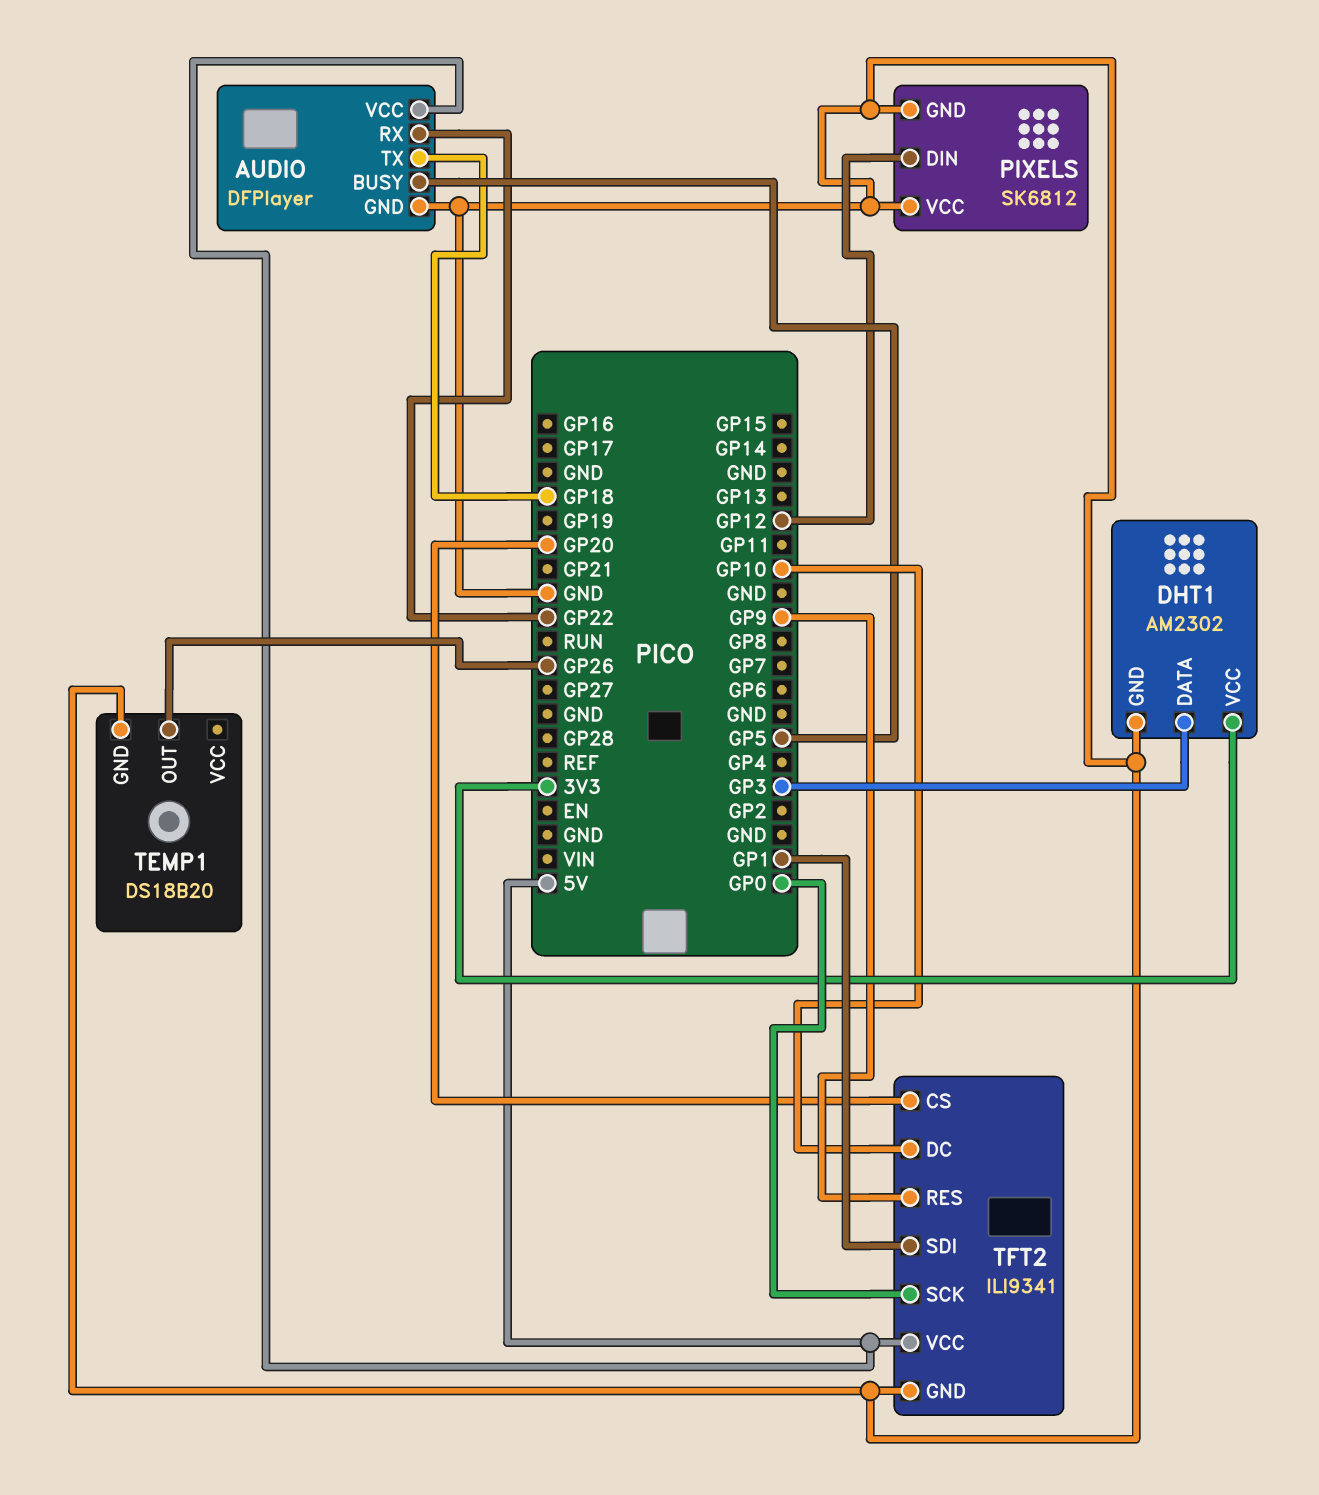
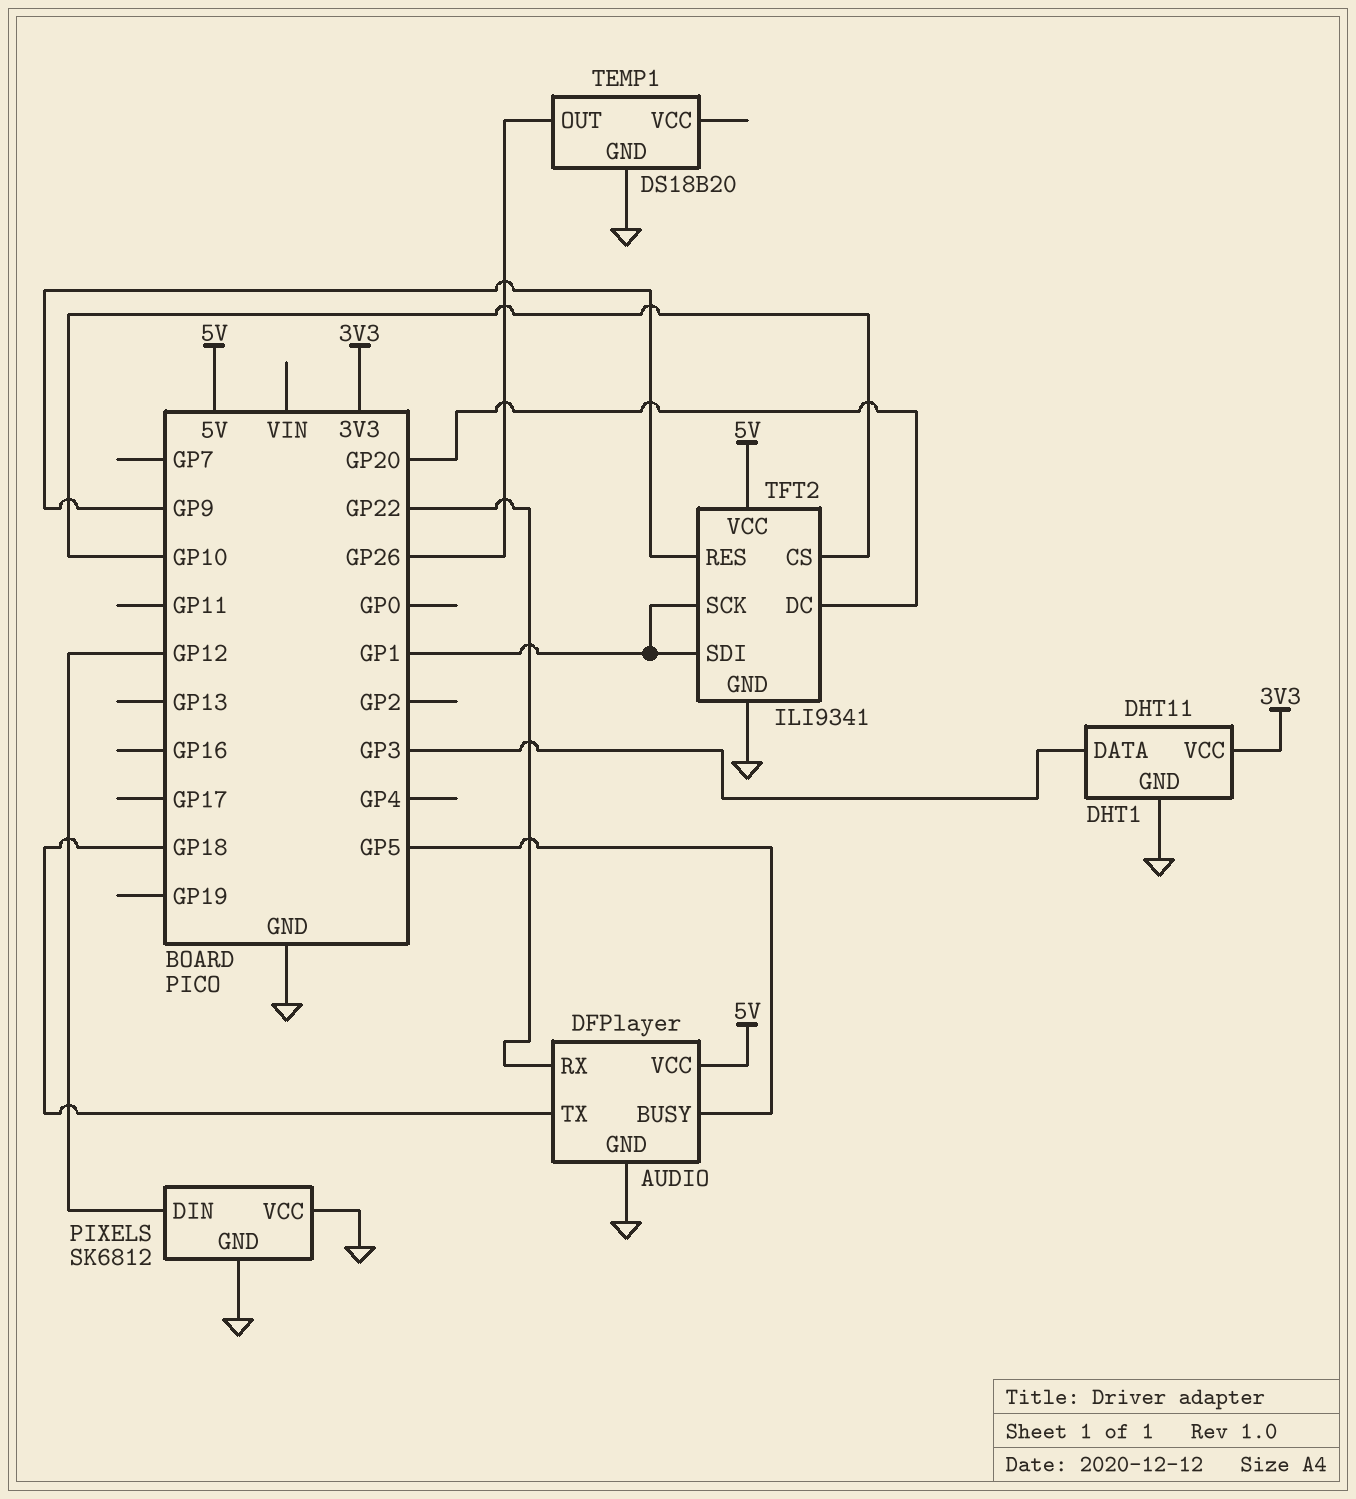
DHT1: AM2302 -> DHT11
TFT2 pin CS: GP20 -> GP10
TFT2 pin DC: GP10 -> GP20
TFT2 pin SCK: GP0 -> GP1

